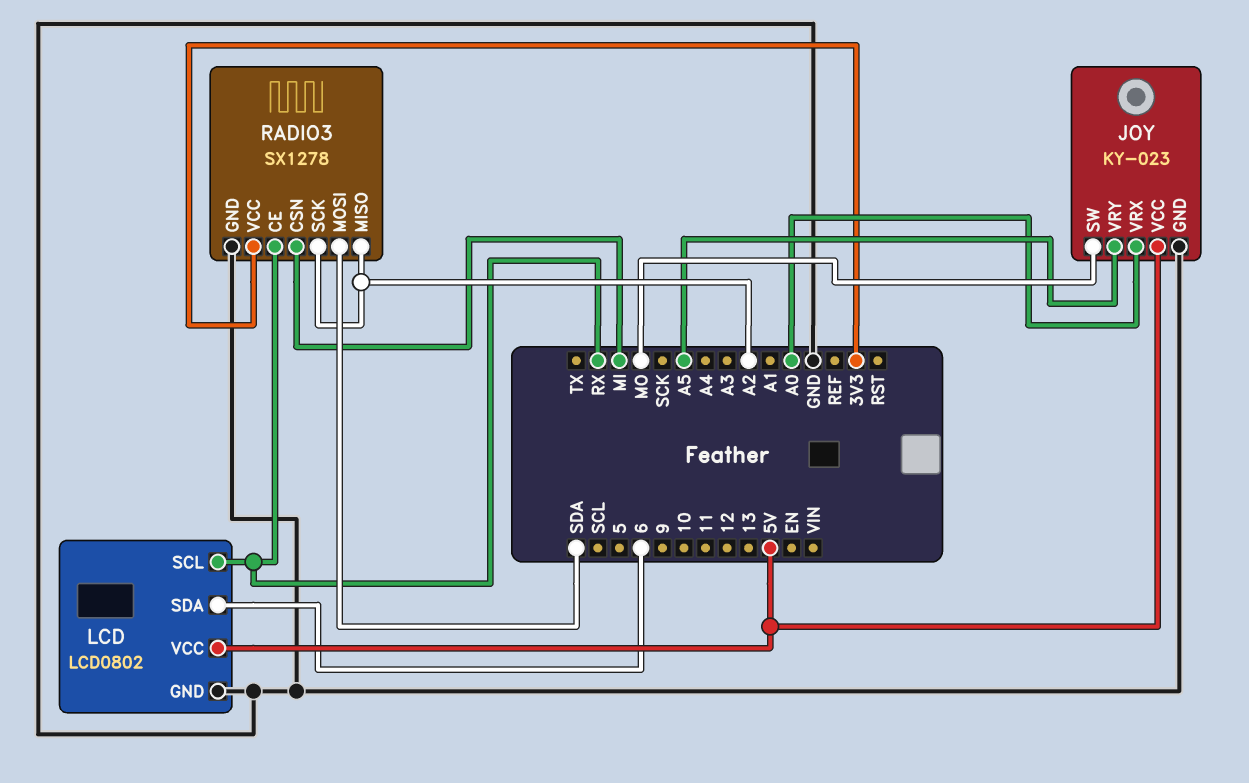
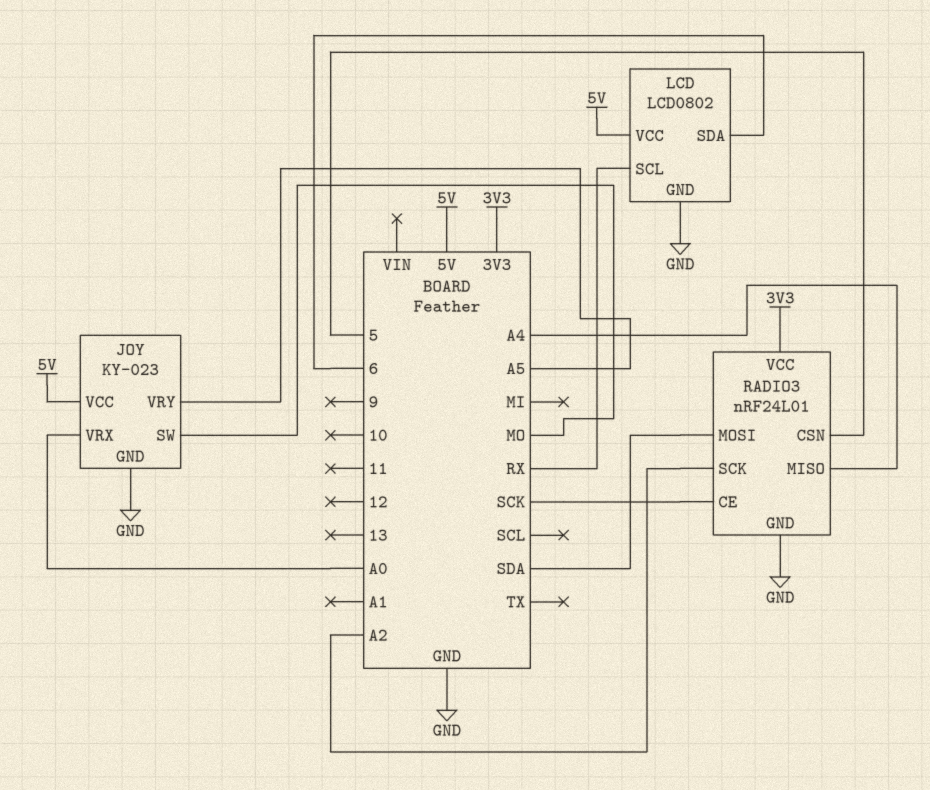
RADIO3: SX1278 -> nRF24L01
RADIO3 pin CE: RX -> SCK
RADIO3 pin CSN: MI -> 5
RADIO3 pin MISO: A2 -> A4

